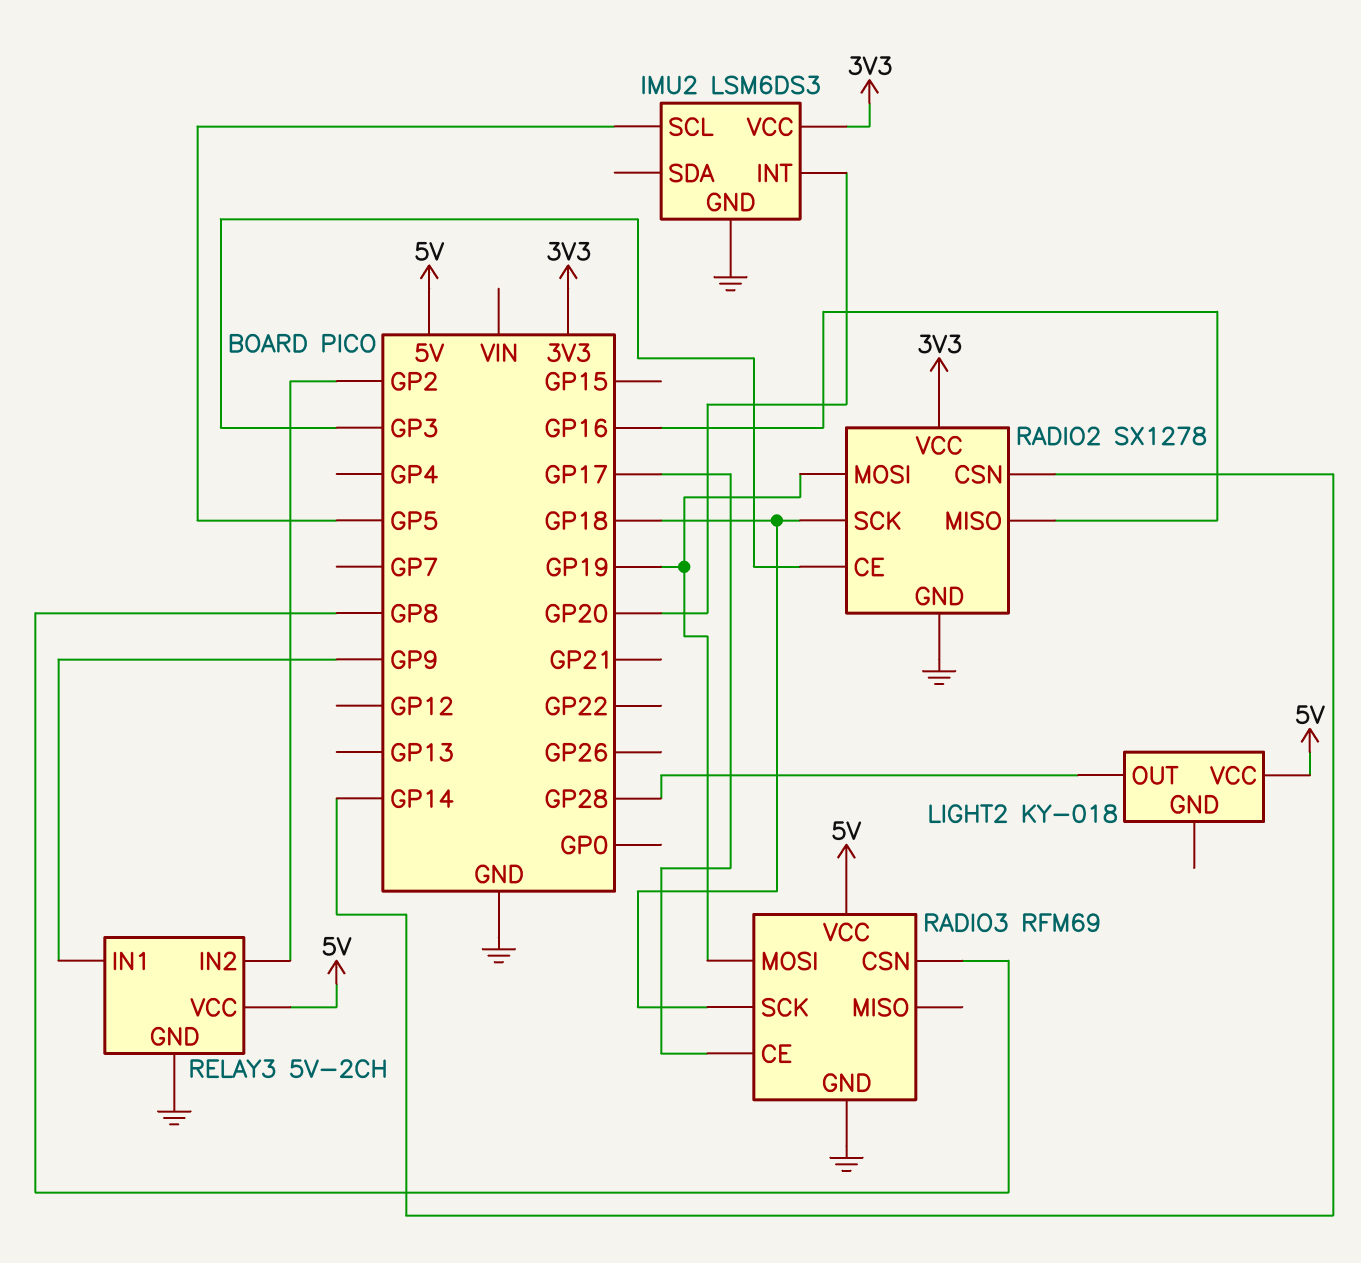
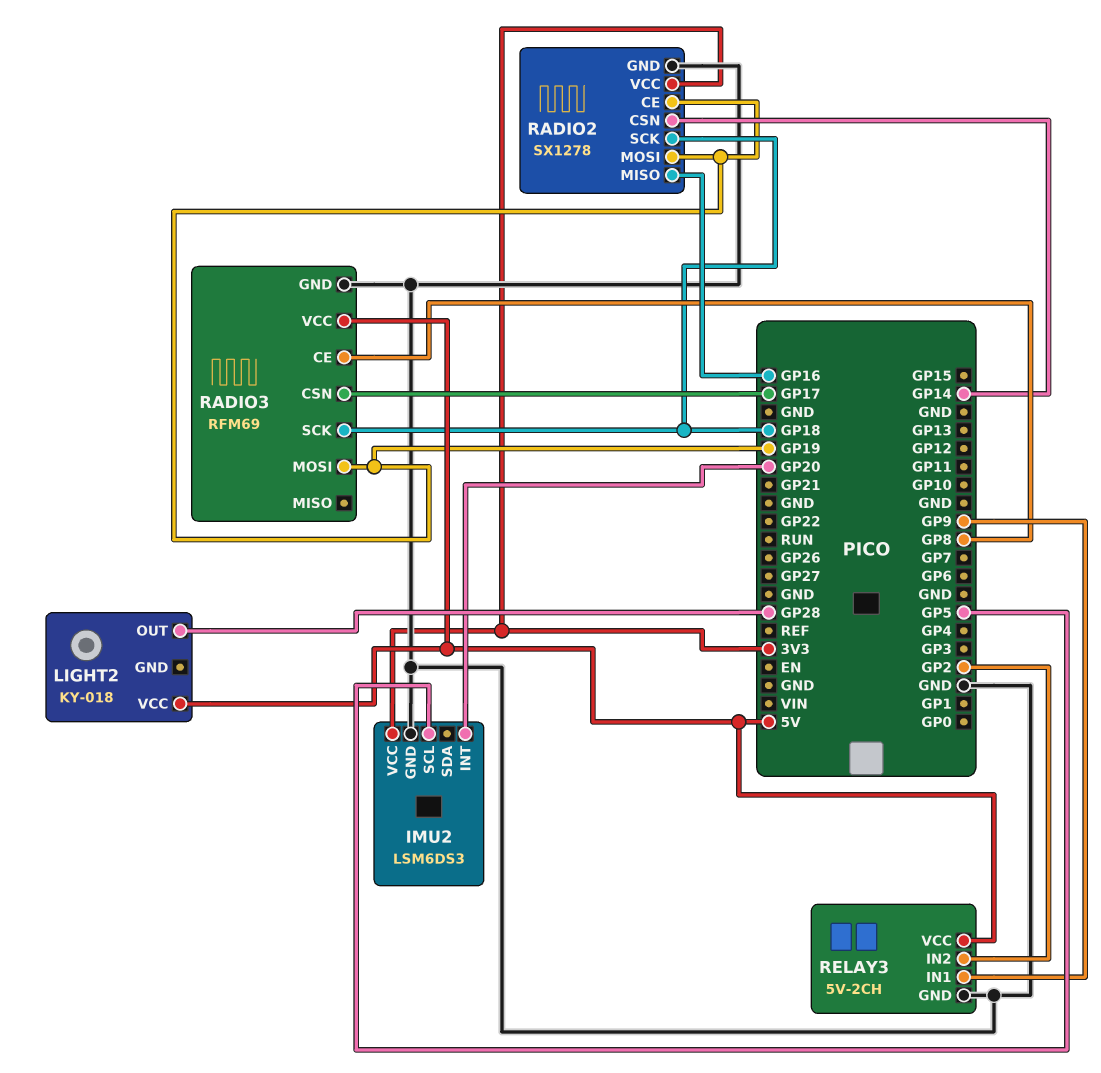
RADIO2 pin CE: GP3 -> GP19
RADIO3 pin CE: GP17 -> GP8
RADIO3 pin CSN: GP8 -> GP17

